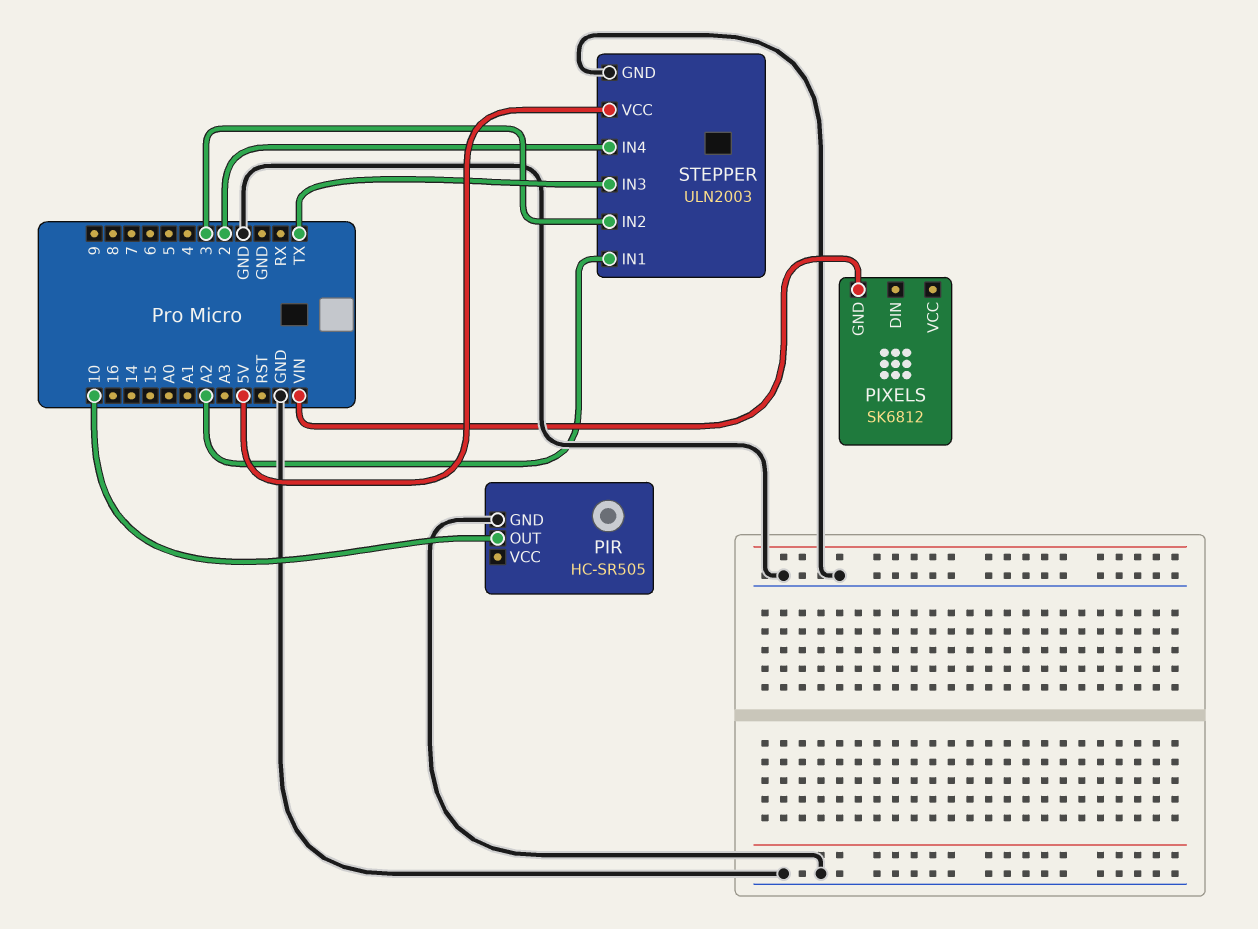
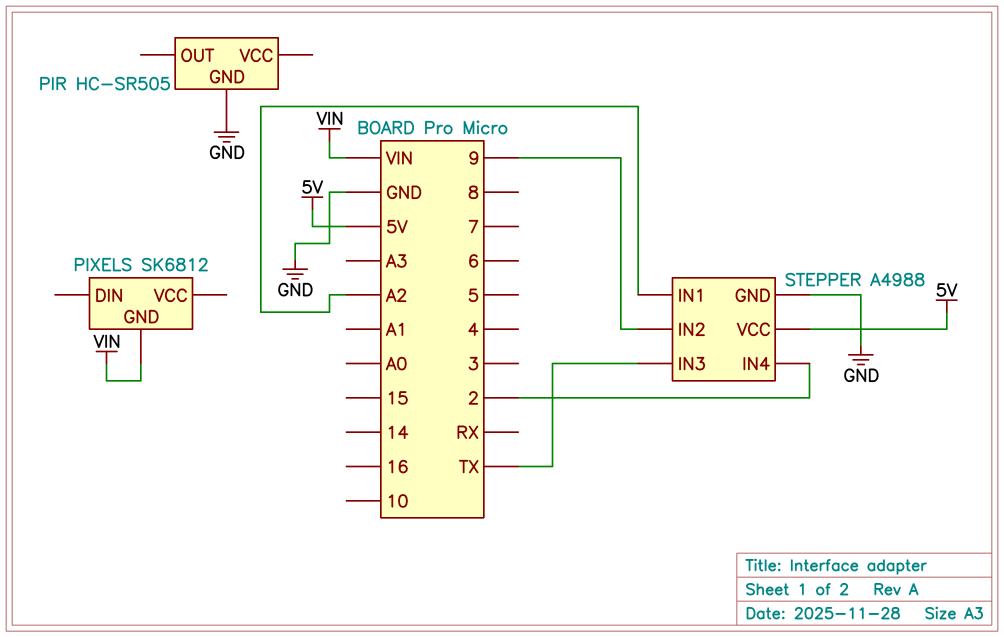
PIR pin OUT: 10 -> none
STEPPER: ULN2003 -> A4988
STEPPER pin IN2: 3 -> 9

